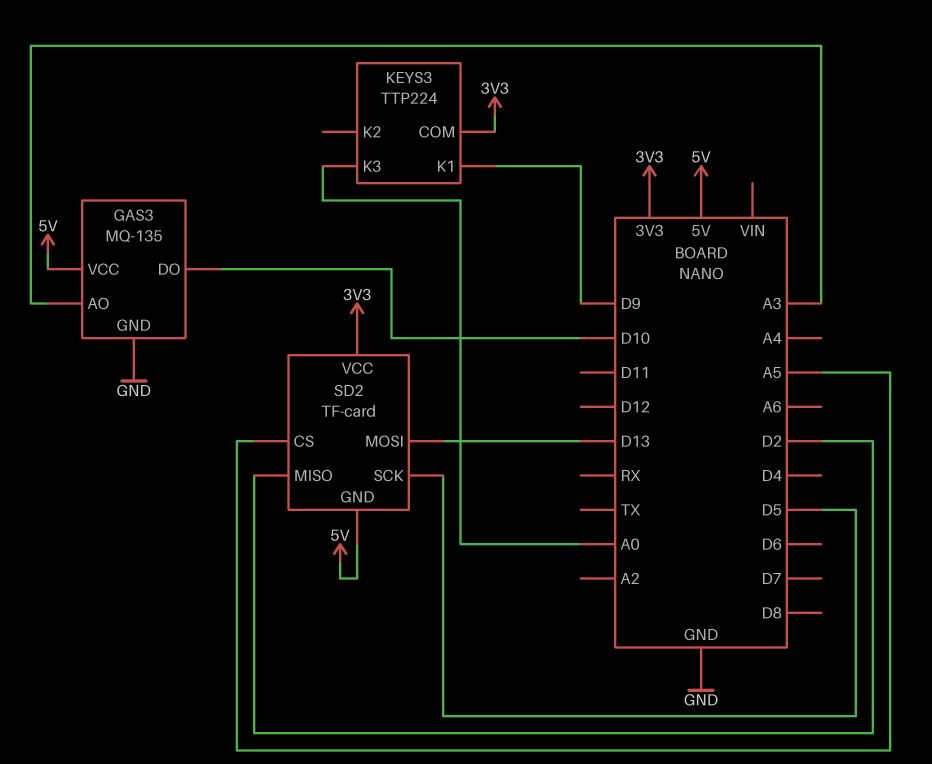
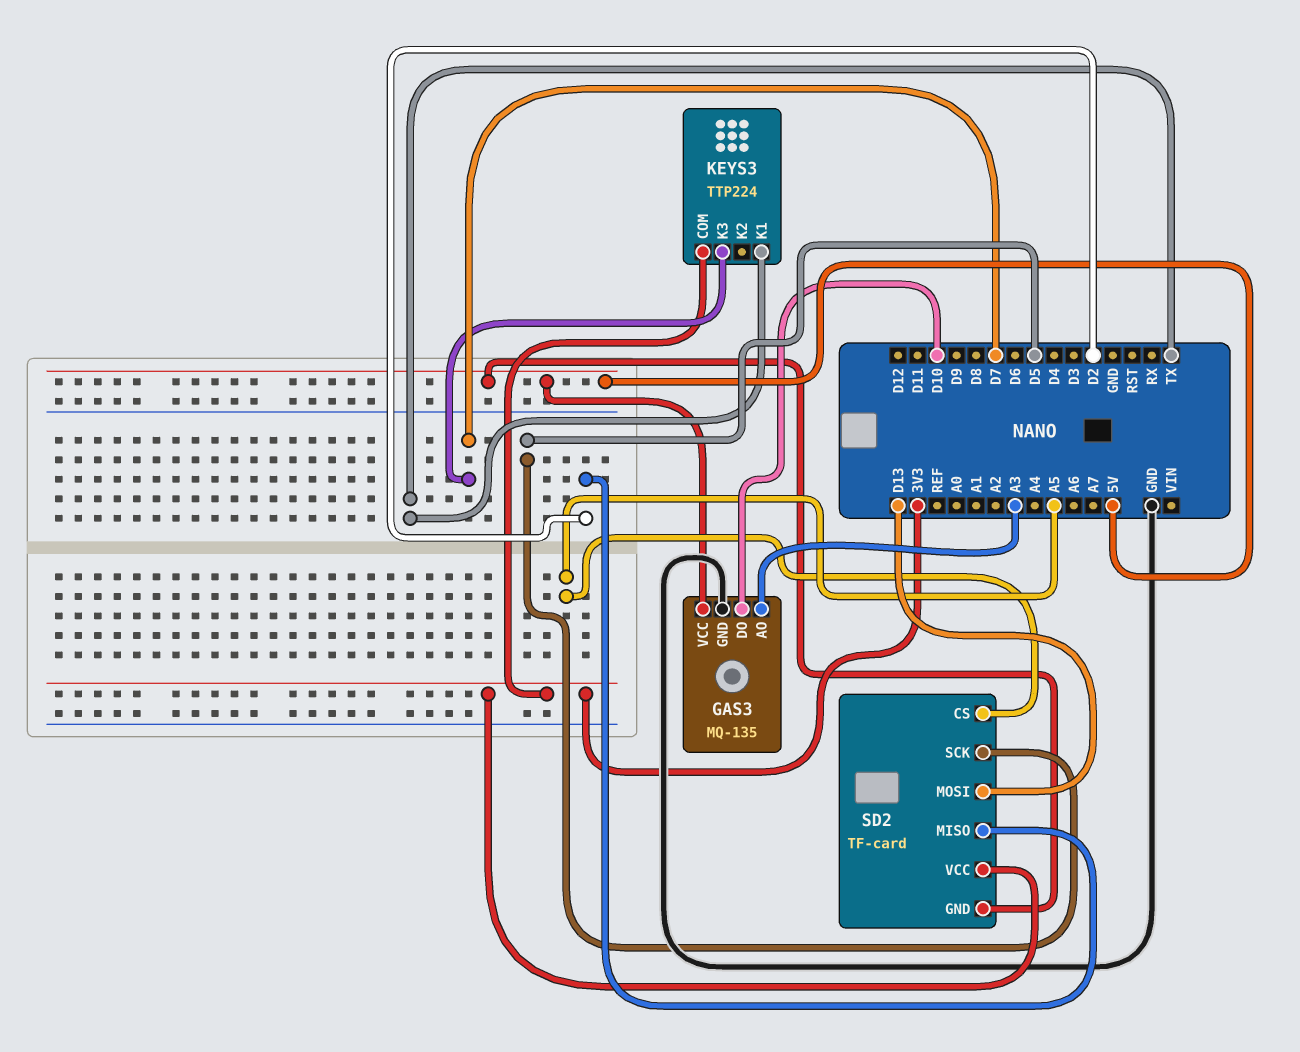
KEYS3 pin K1: D9 -> TX
KEYS3 pin K3: A0 -> D7

